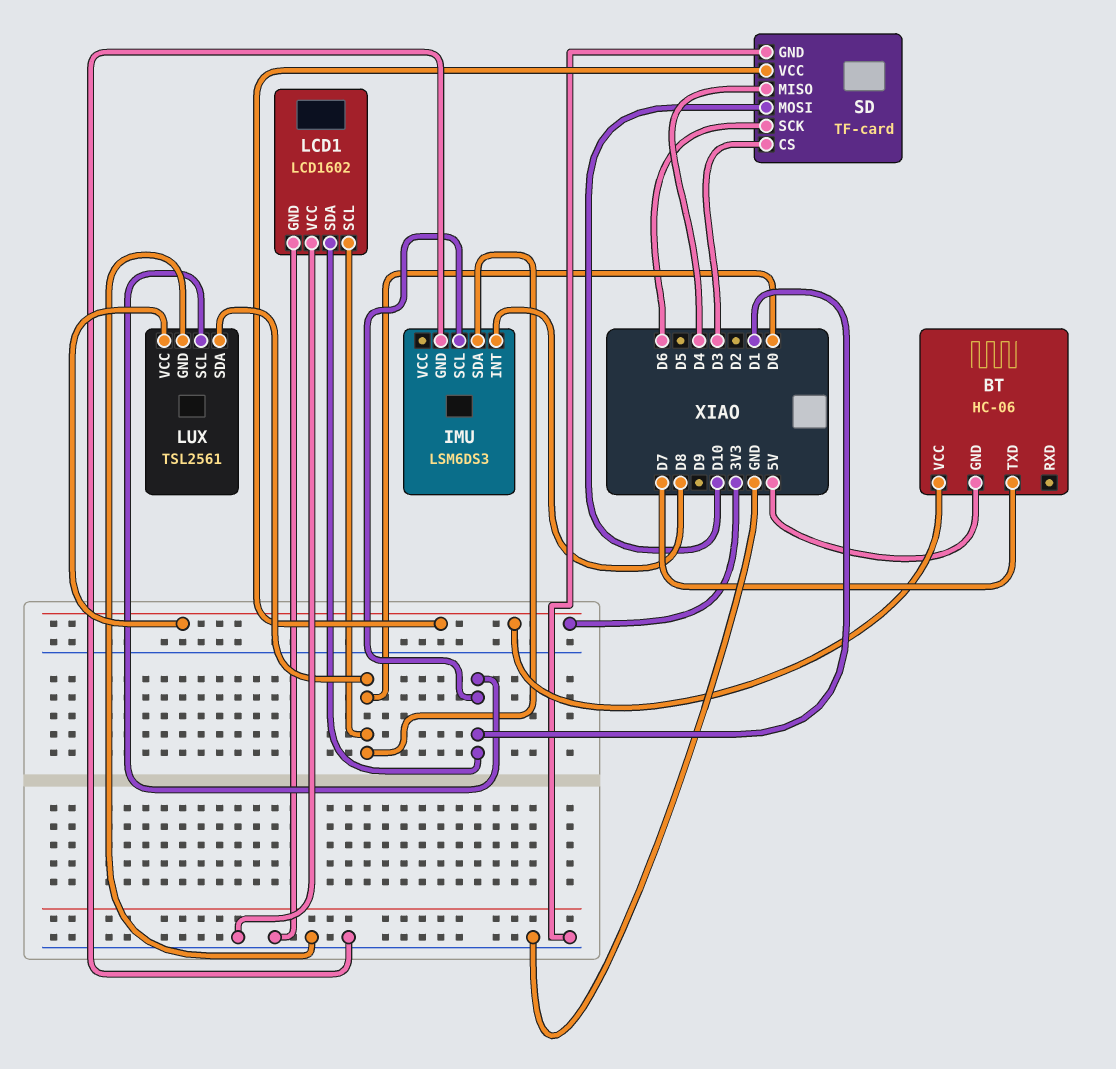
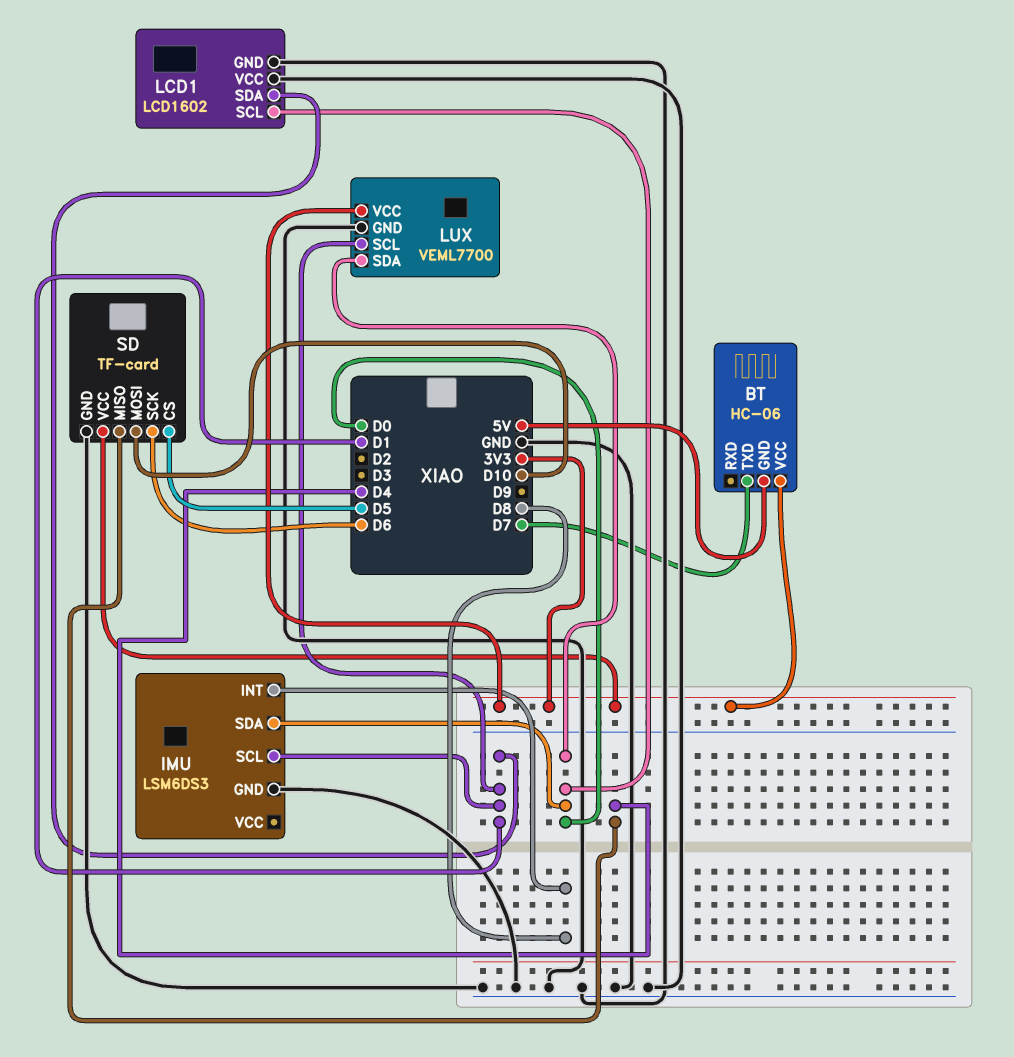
LUX: TSL2561 -> VEML7700
SD pin CS: D3 -> D5

